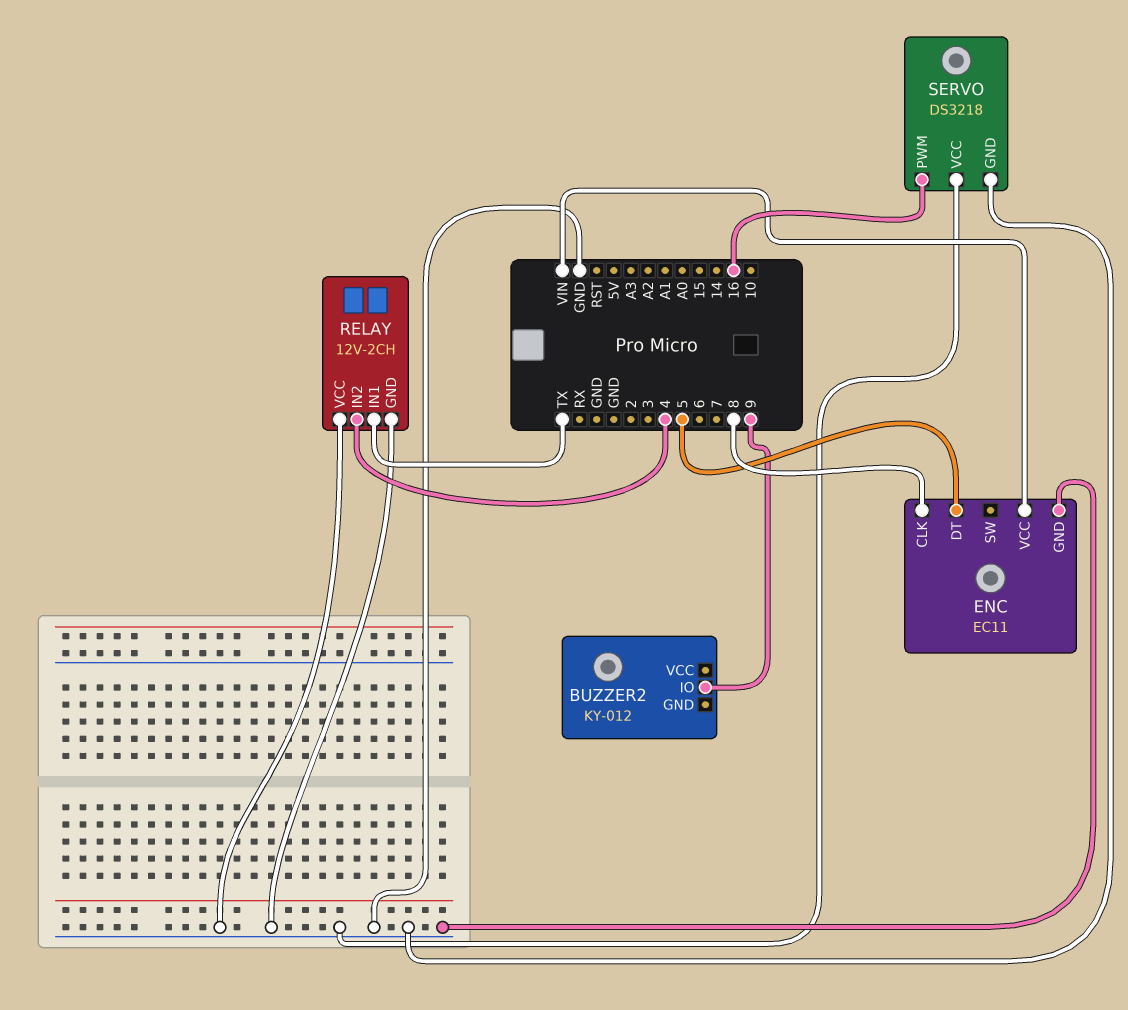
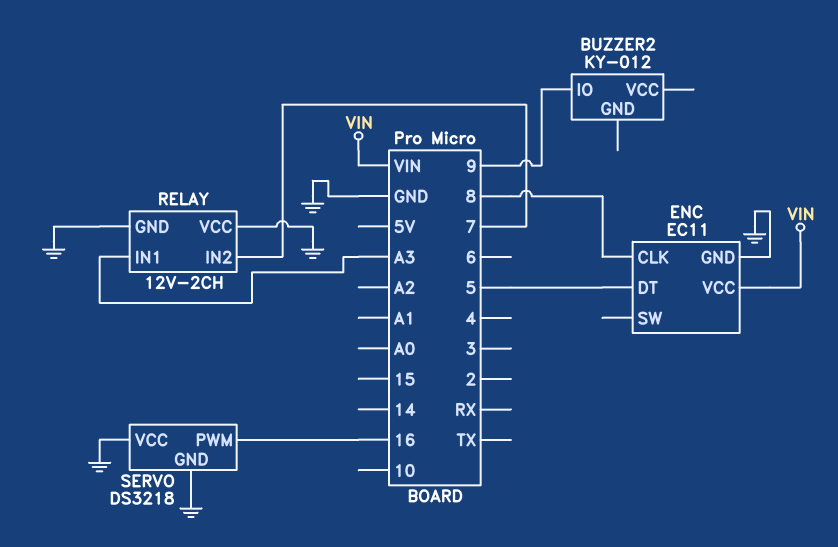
RELAY pin IN1: TX -> A3
RELAY pin IN2: 4 -> 7

